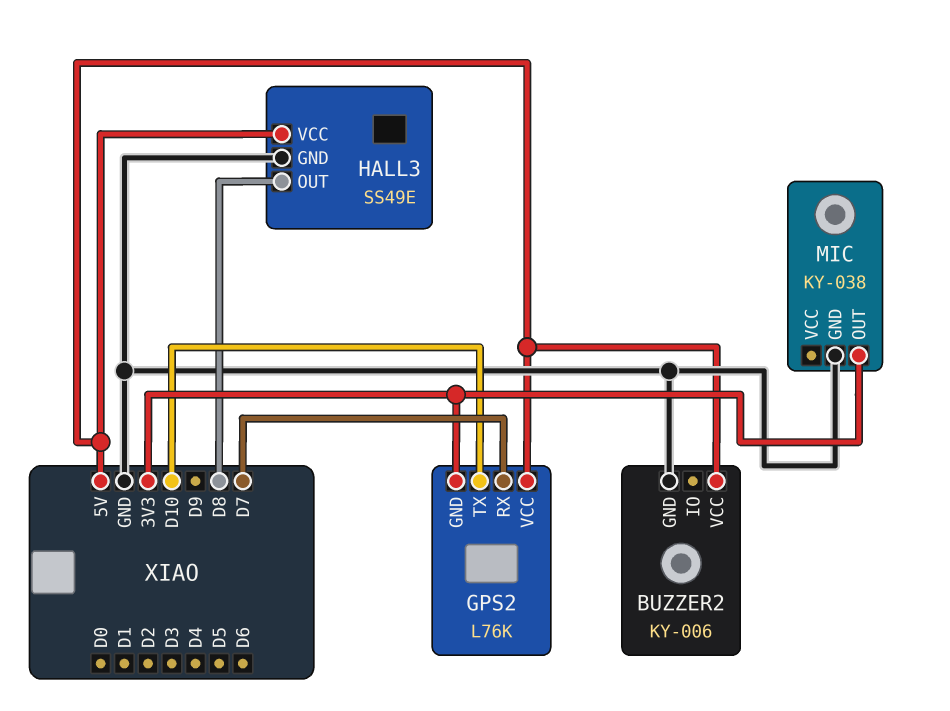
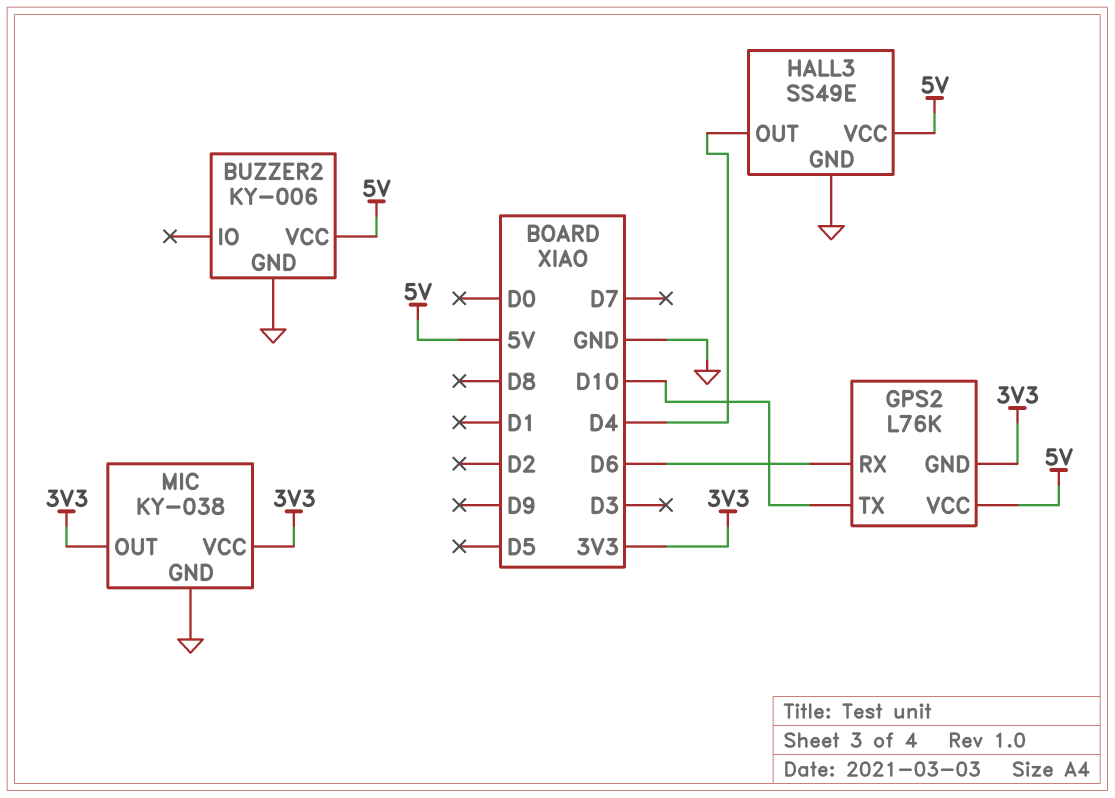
GPS2 pin RX: D7 -> D6
HALL3 pin OUT: D8 -> D4
MIC pin VCC: none -> 3V3

